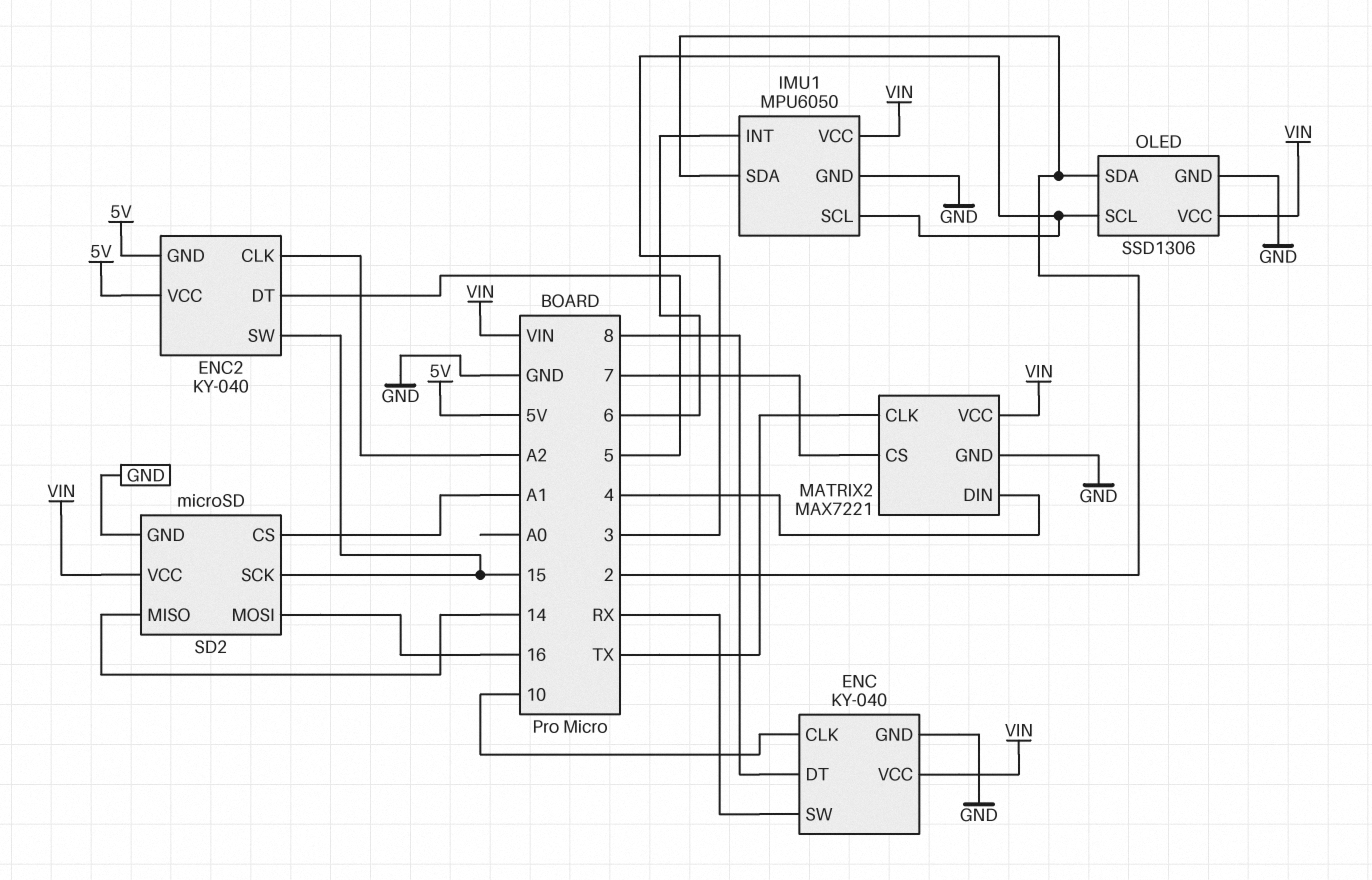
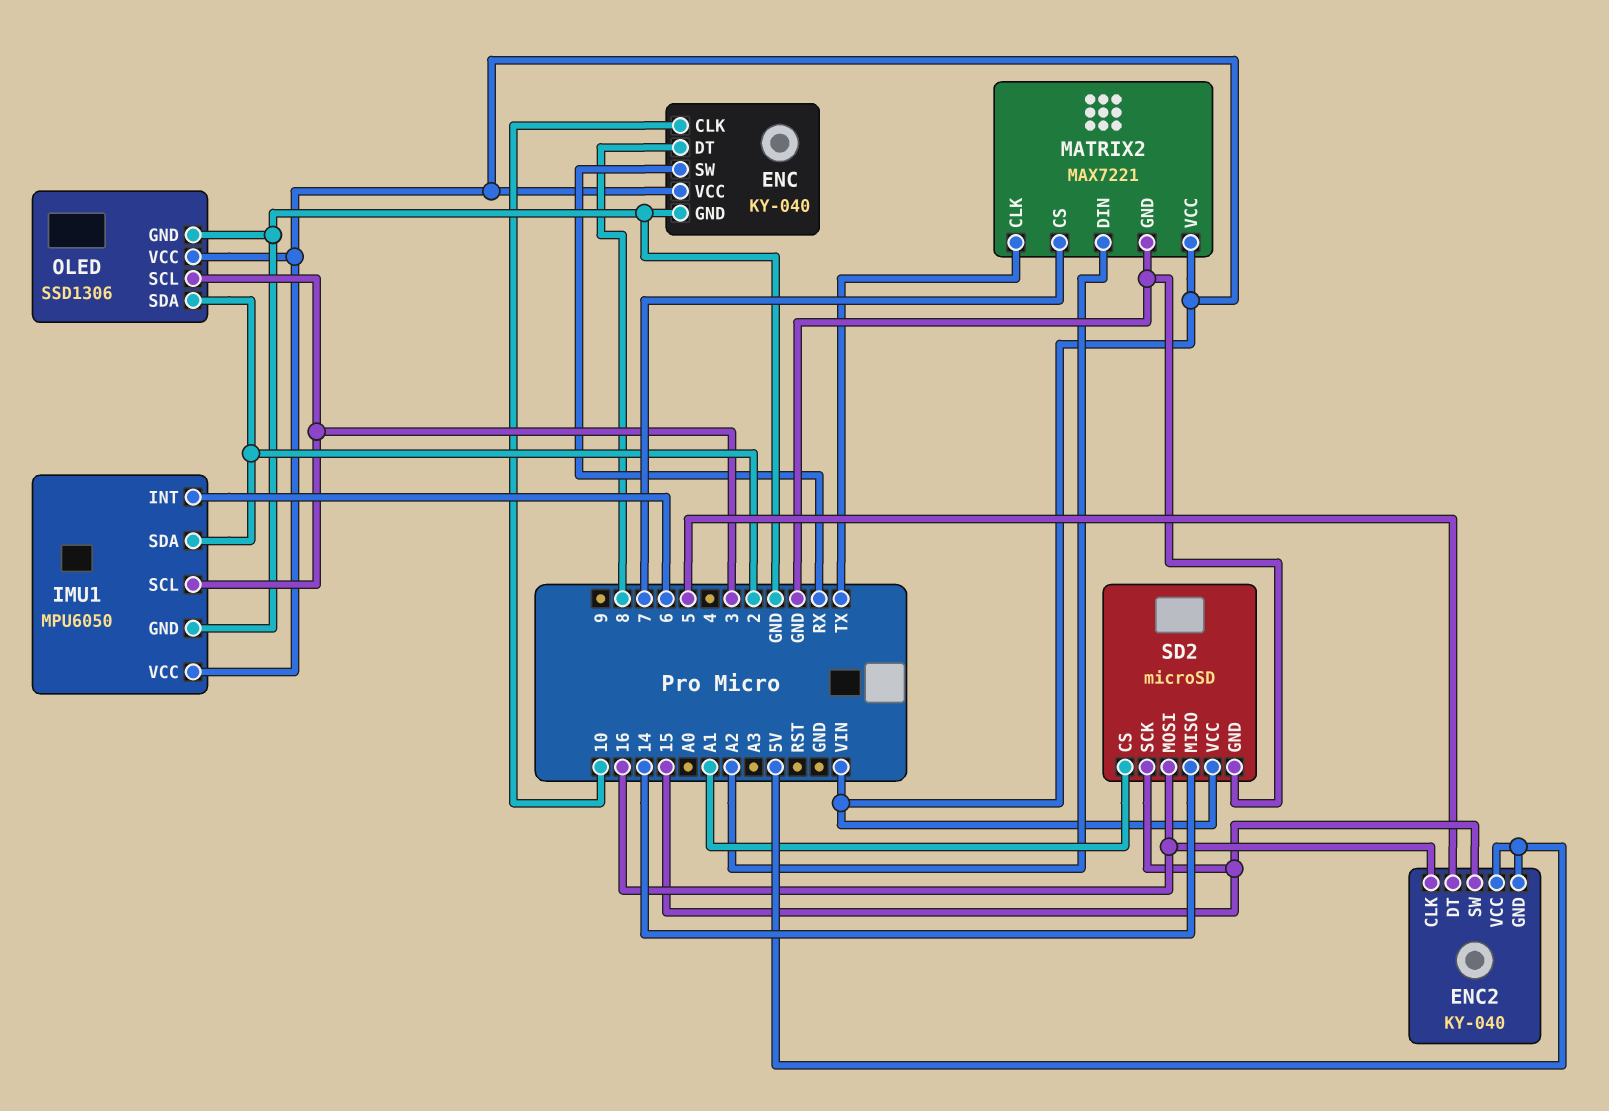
ENC2 pin CLK: A2 -> 16
MATRIX2 pin DIN: 4 -> A2

